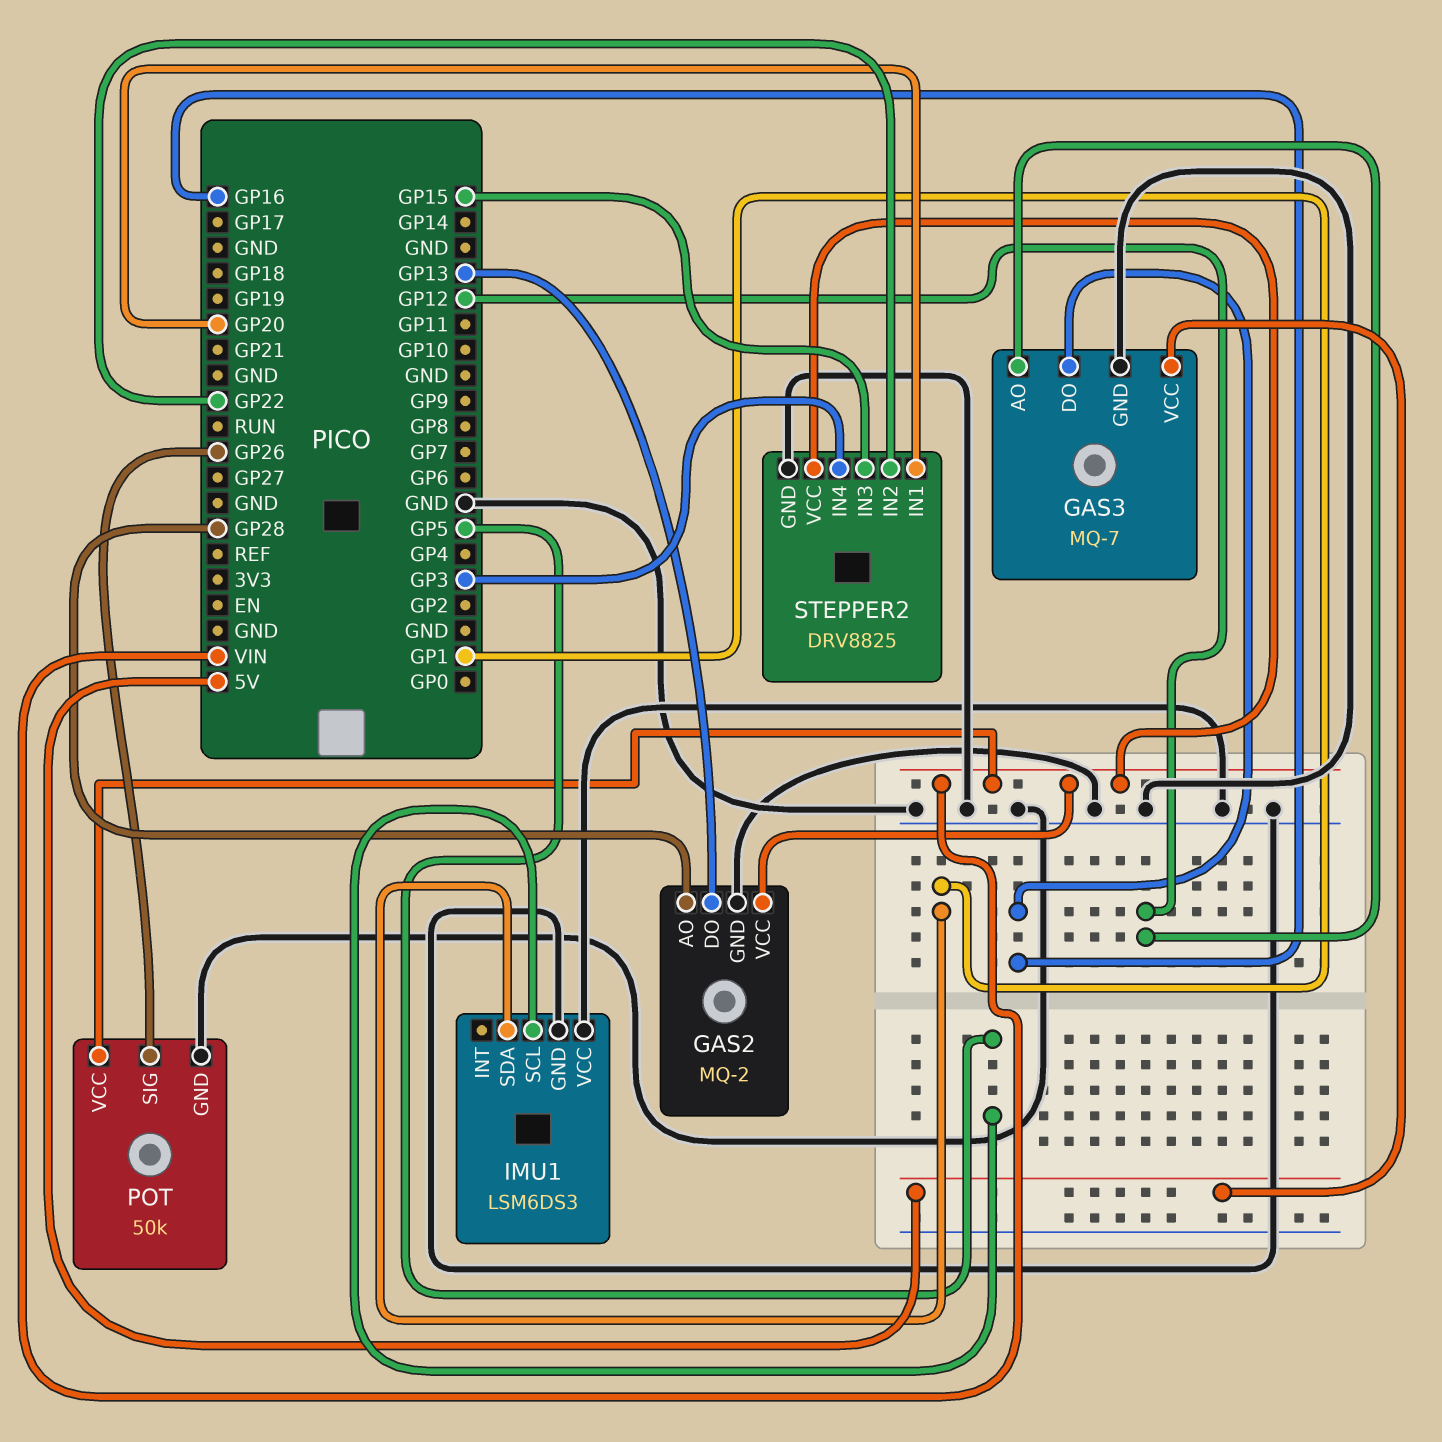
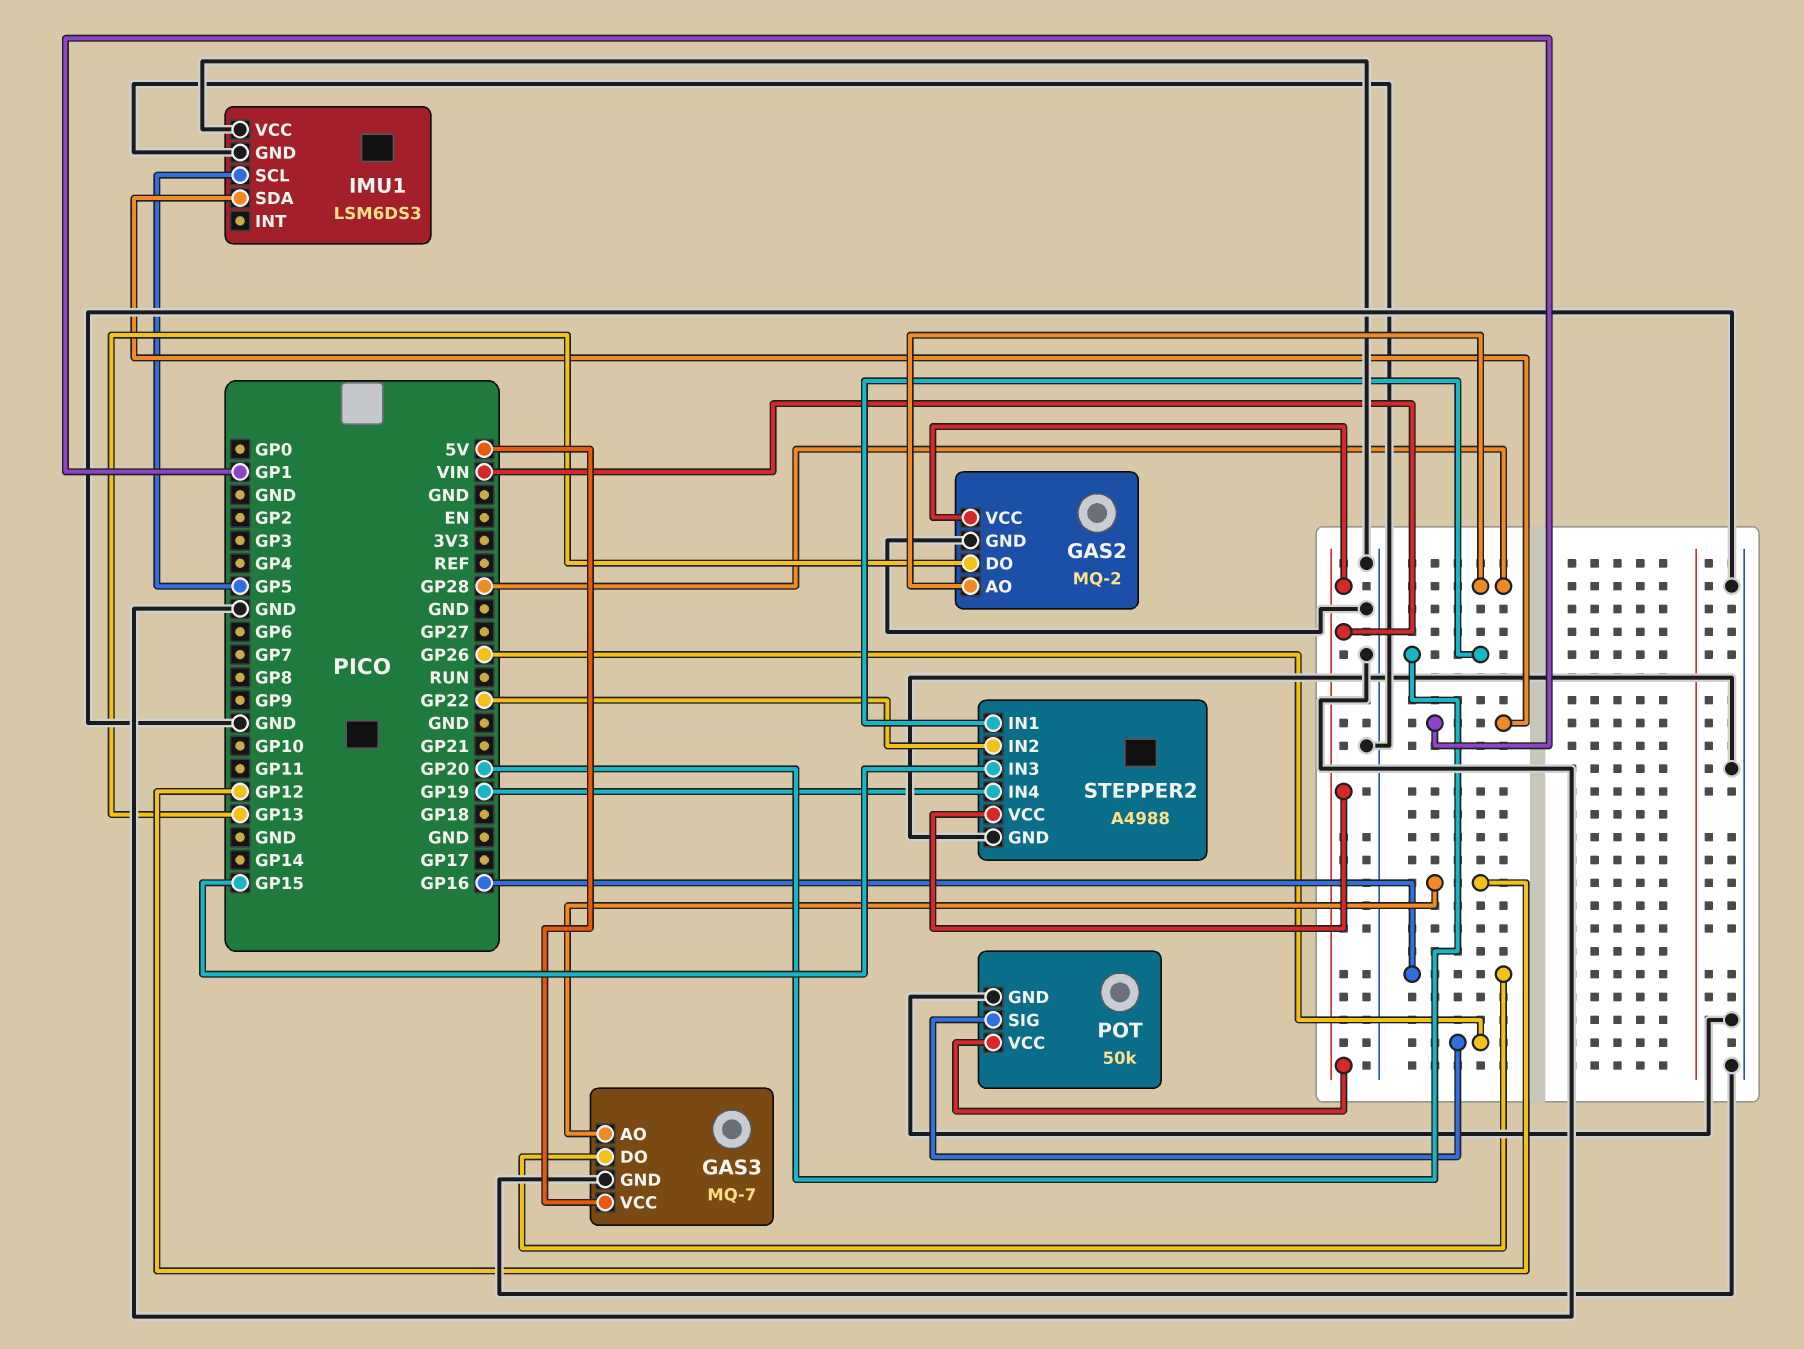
STEPPER2: DRV8825 -> A4988
STEPPER2 pin IN4: GP3 -> GP19

